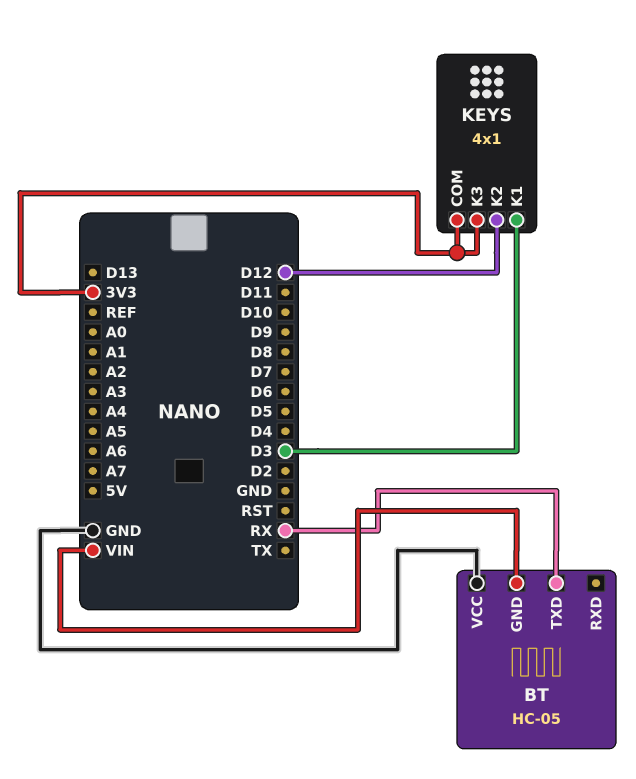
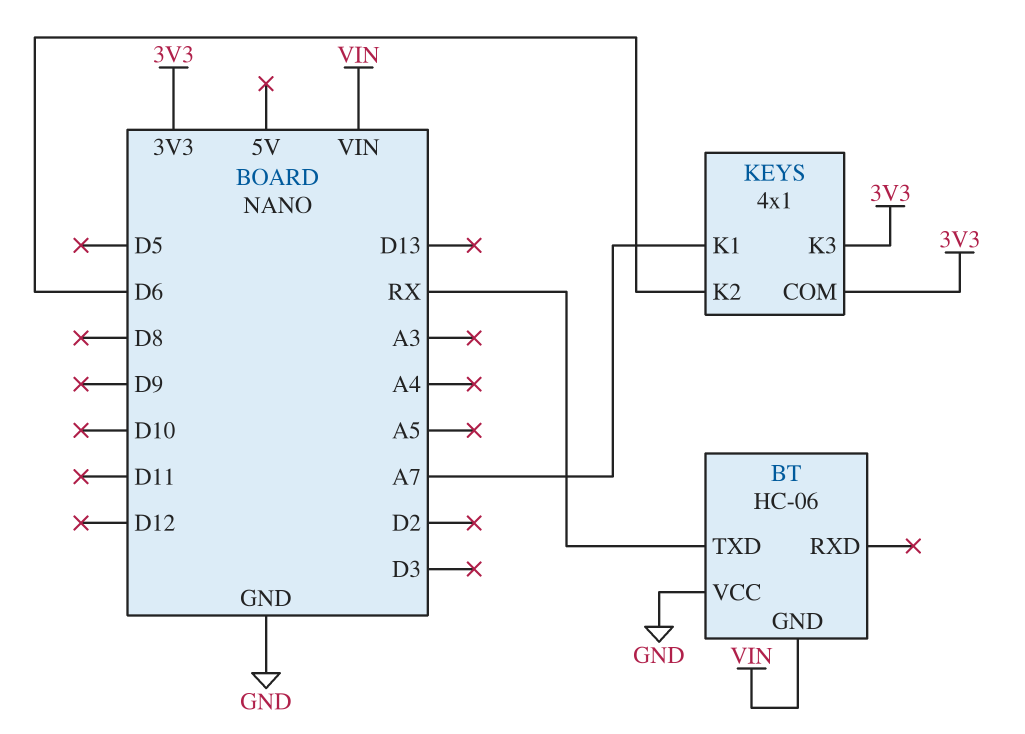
BT: HC-05 -> HC-06
KEYS pin K1: D3 -> A7
KEYS pin K2: D12 -> D6

